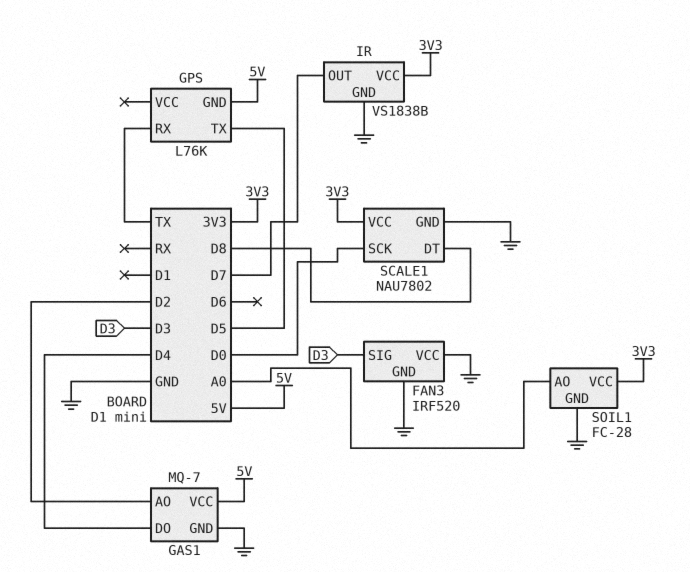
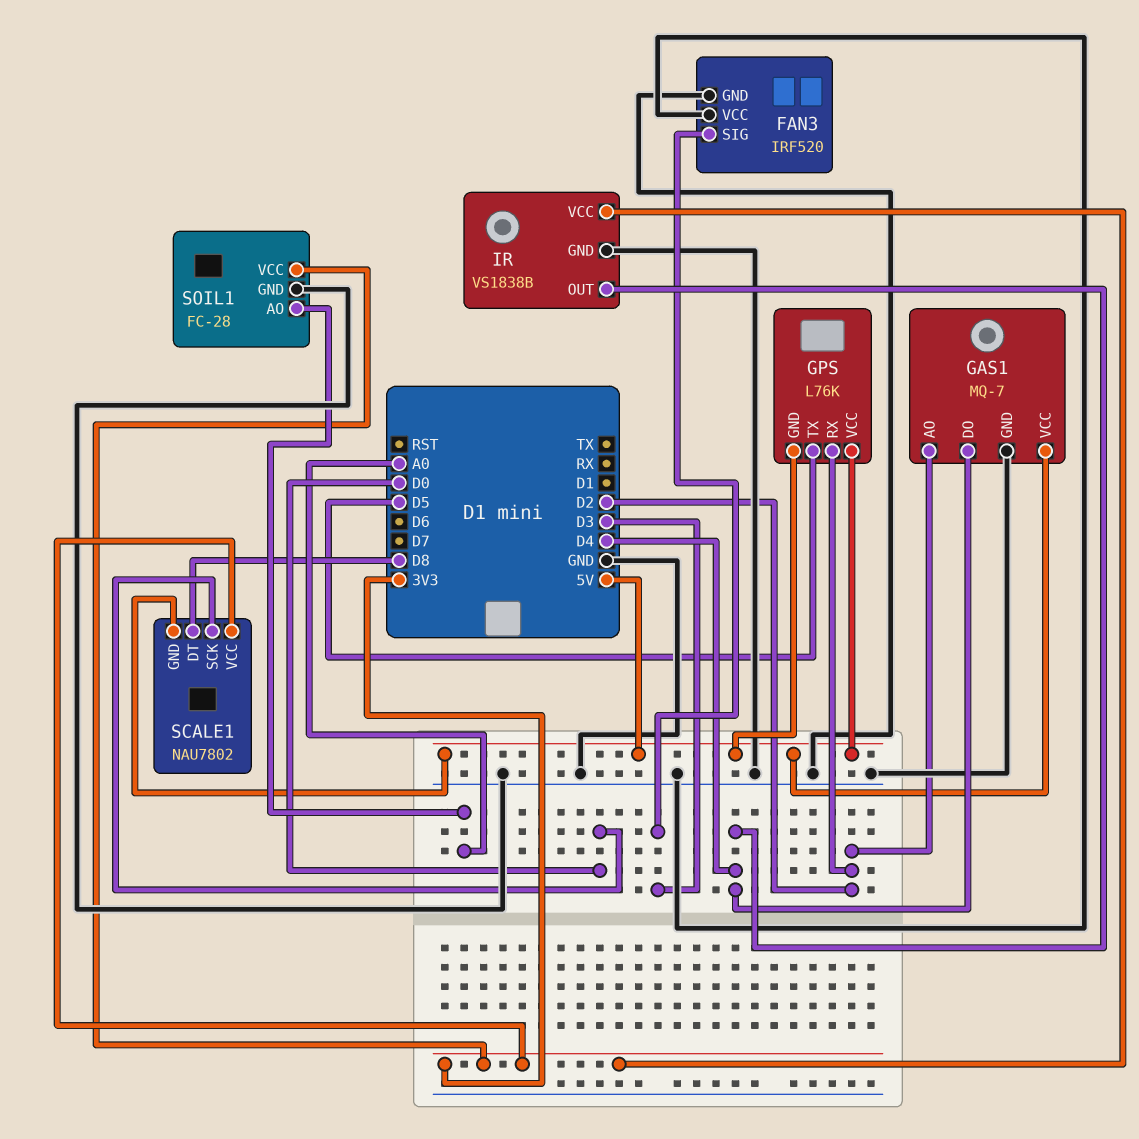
GPS pin RX: TX -> D2
GPS pin VCC: none -> 5V
IR pin OUT: D7 -> D4
SCALE1 pin GND: GND -> 5V

